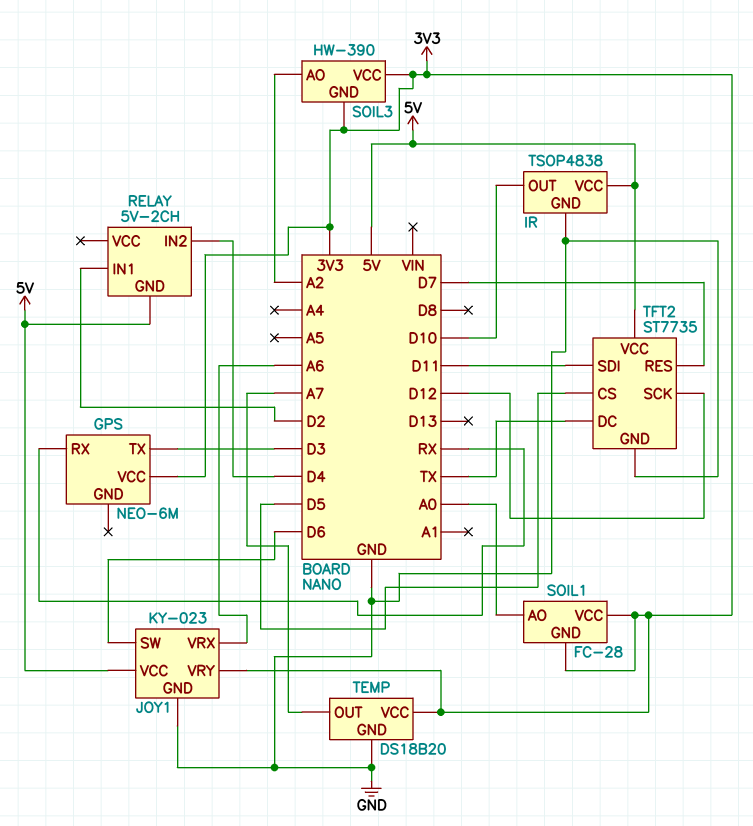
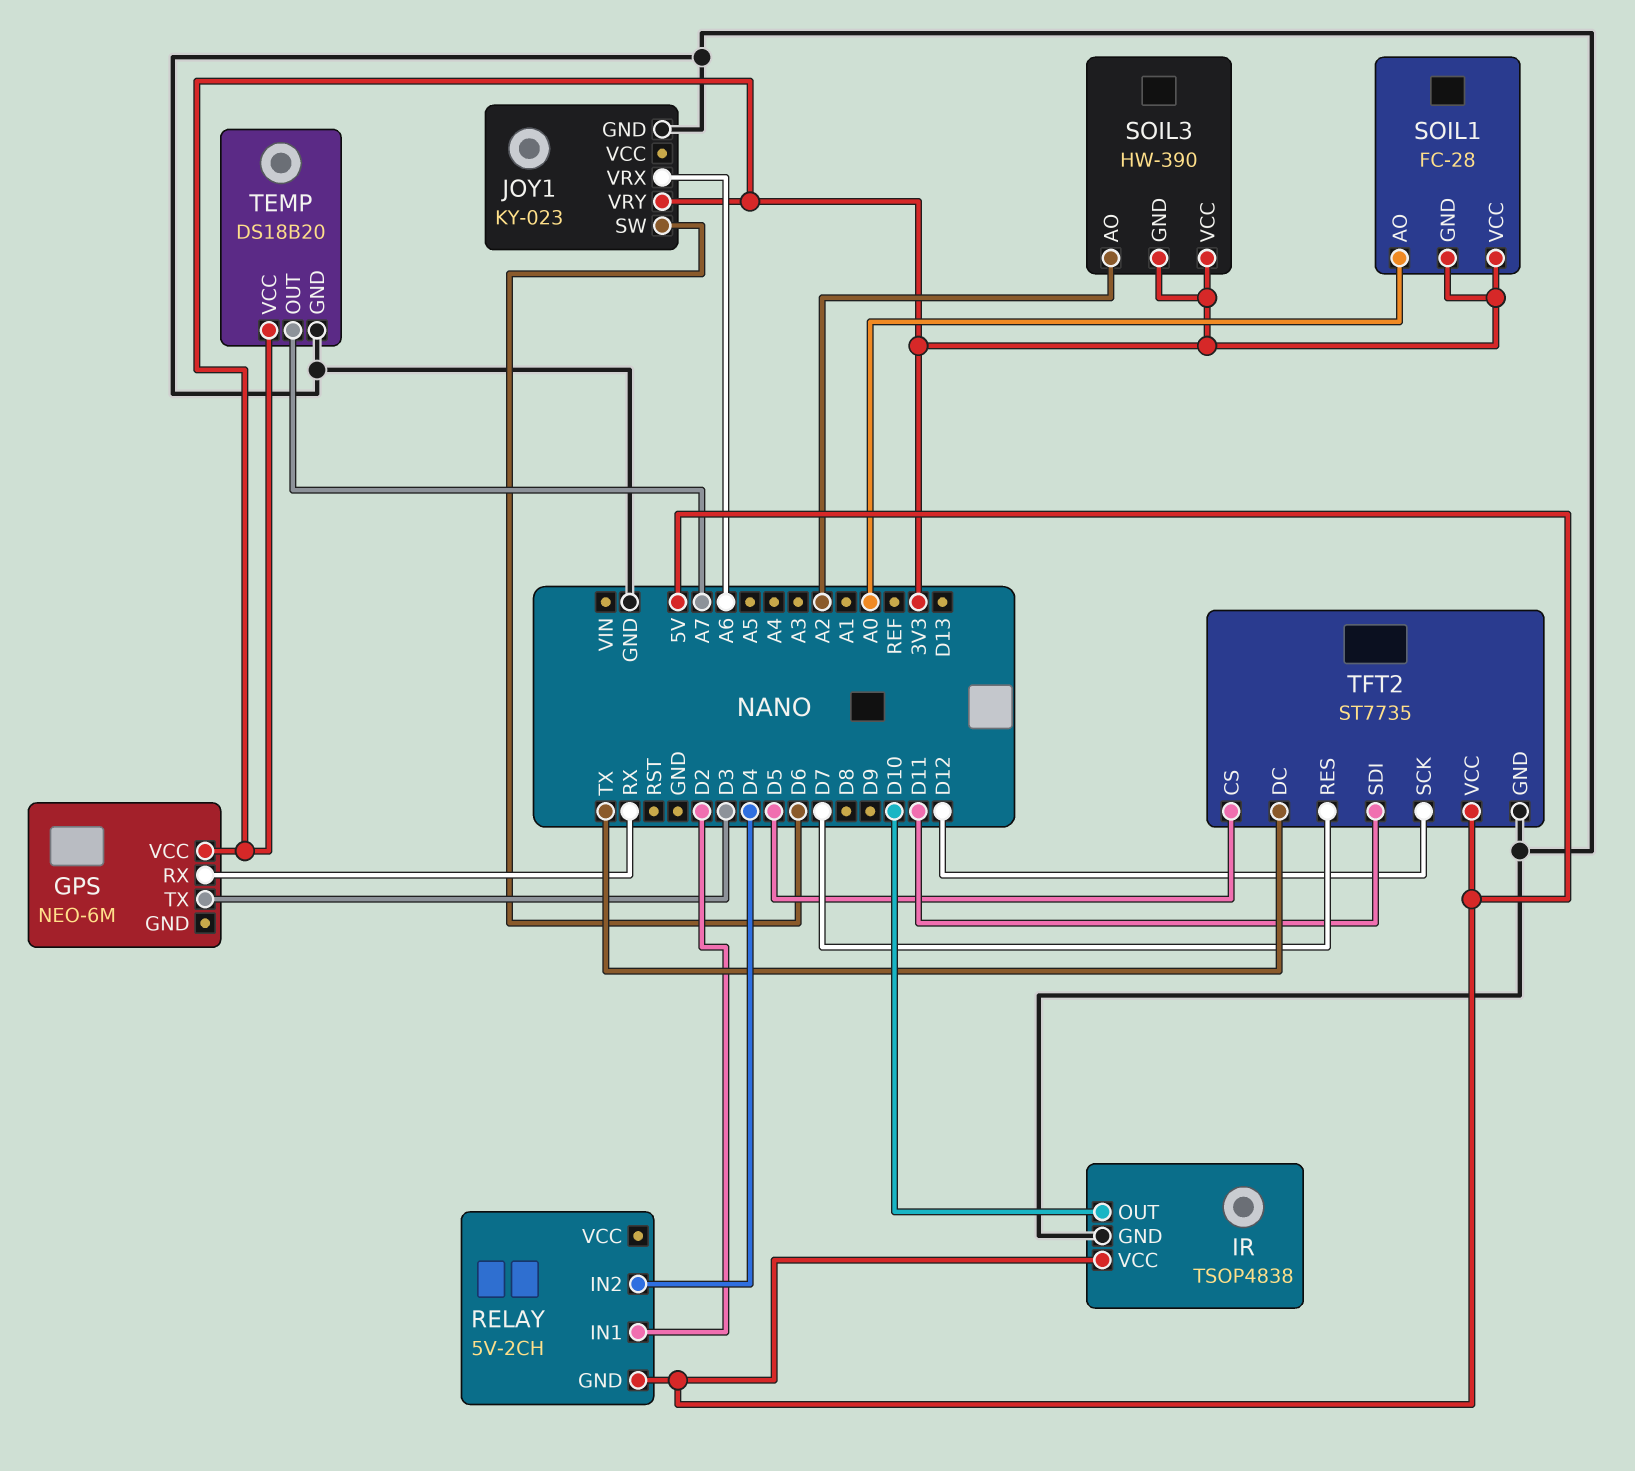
JOY1 pin VCC: 5V -> none

